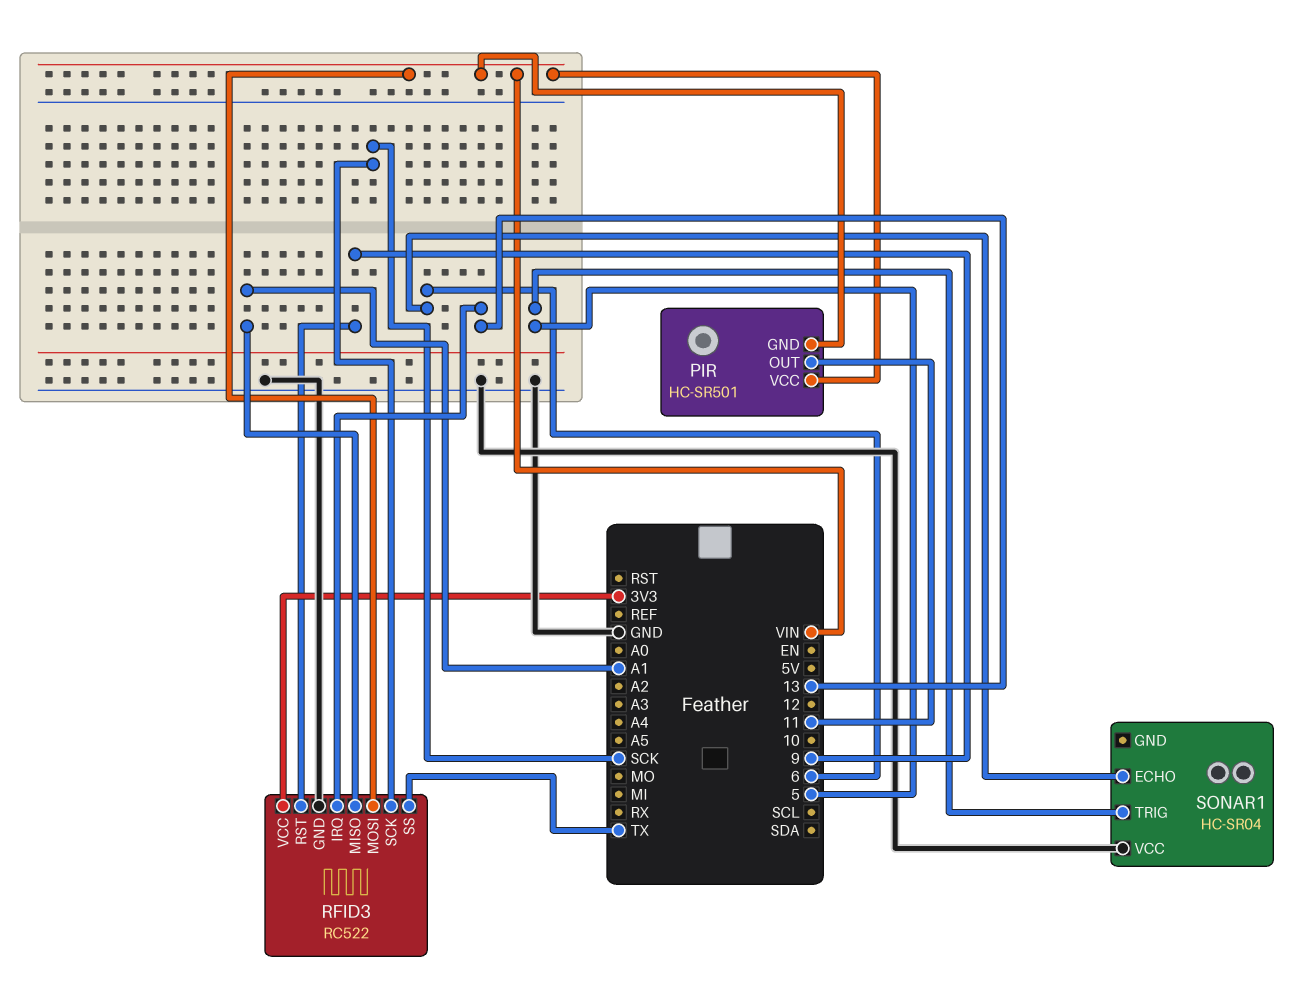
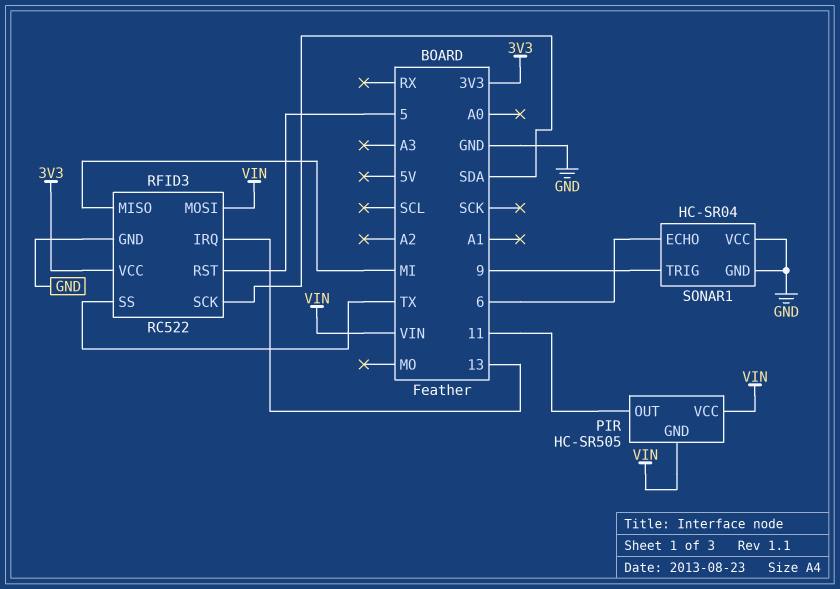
PIR: HC-SR501 -> HC-SR505
RFID3 pin MISO: A1 -> MI
RFID3 pin RST: 9 -> 5
RFID3 pin SCK: SCK -> SDA
SONAR1 pin GND: none -> GND
SONAR1 pin TRIG: 5 -> 9

